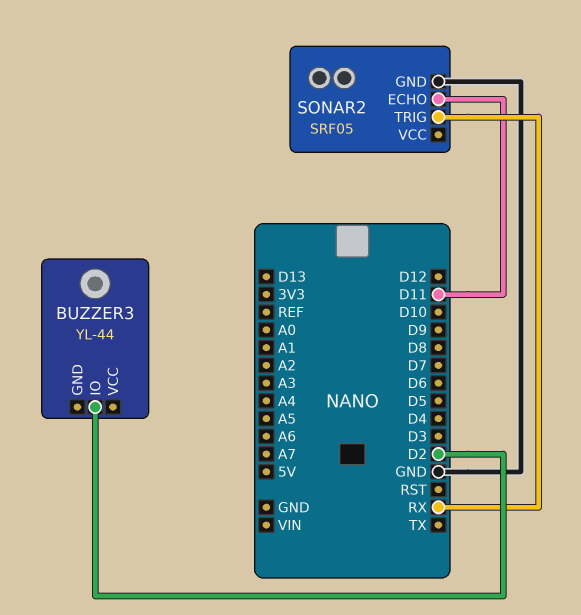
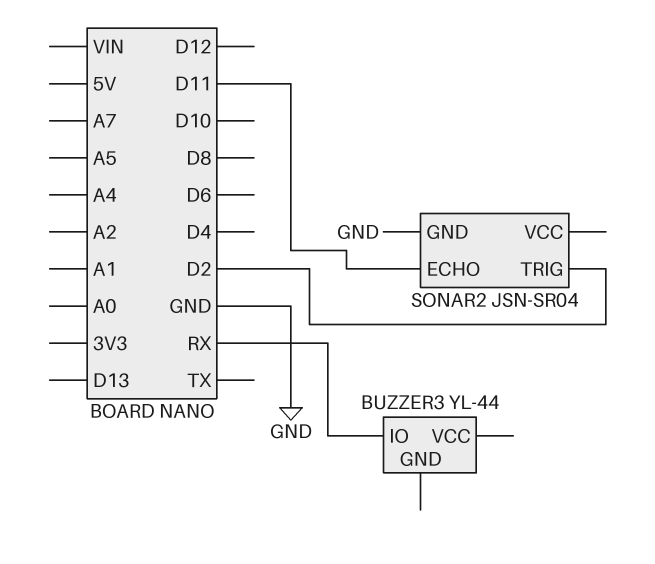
BUZZER3 pin IO: D2 -> RX
SONAR2: SRF05 -> JSN-SR04
SONAR2 pin TRIG: RX -> D2

